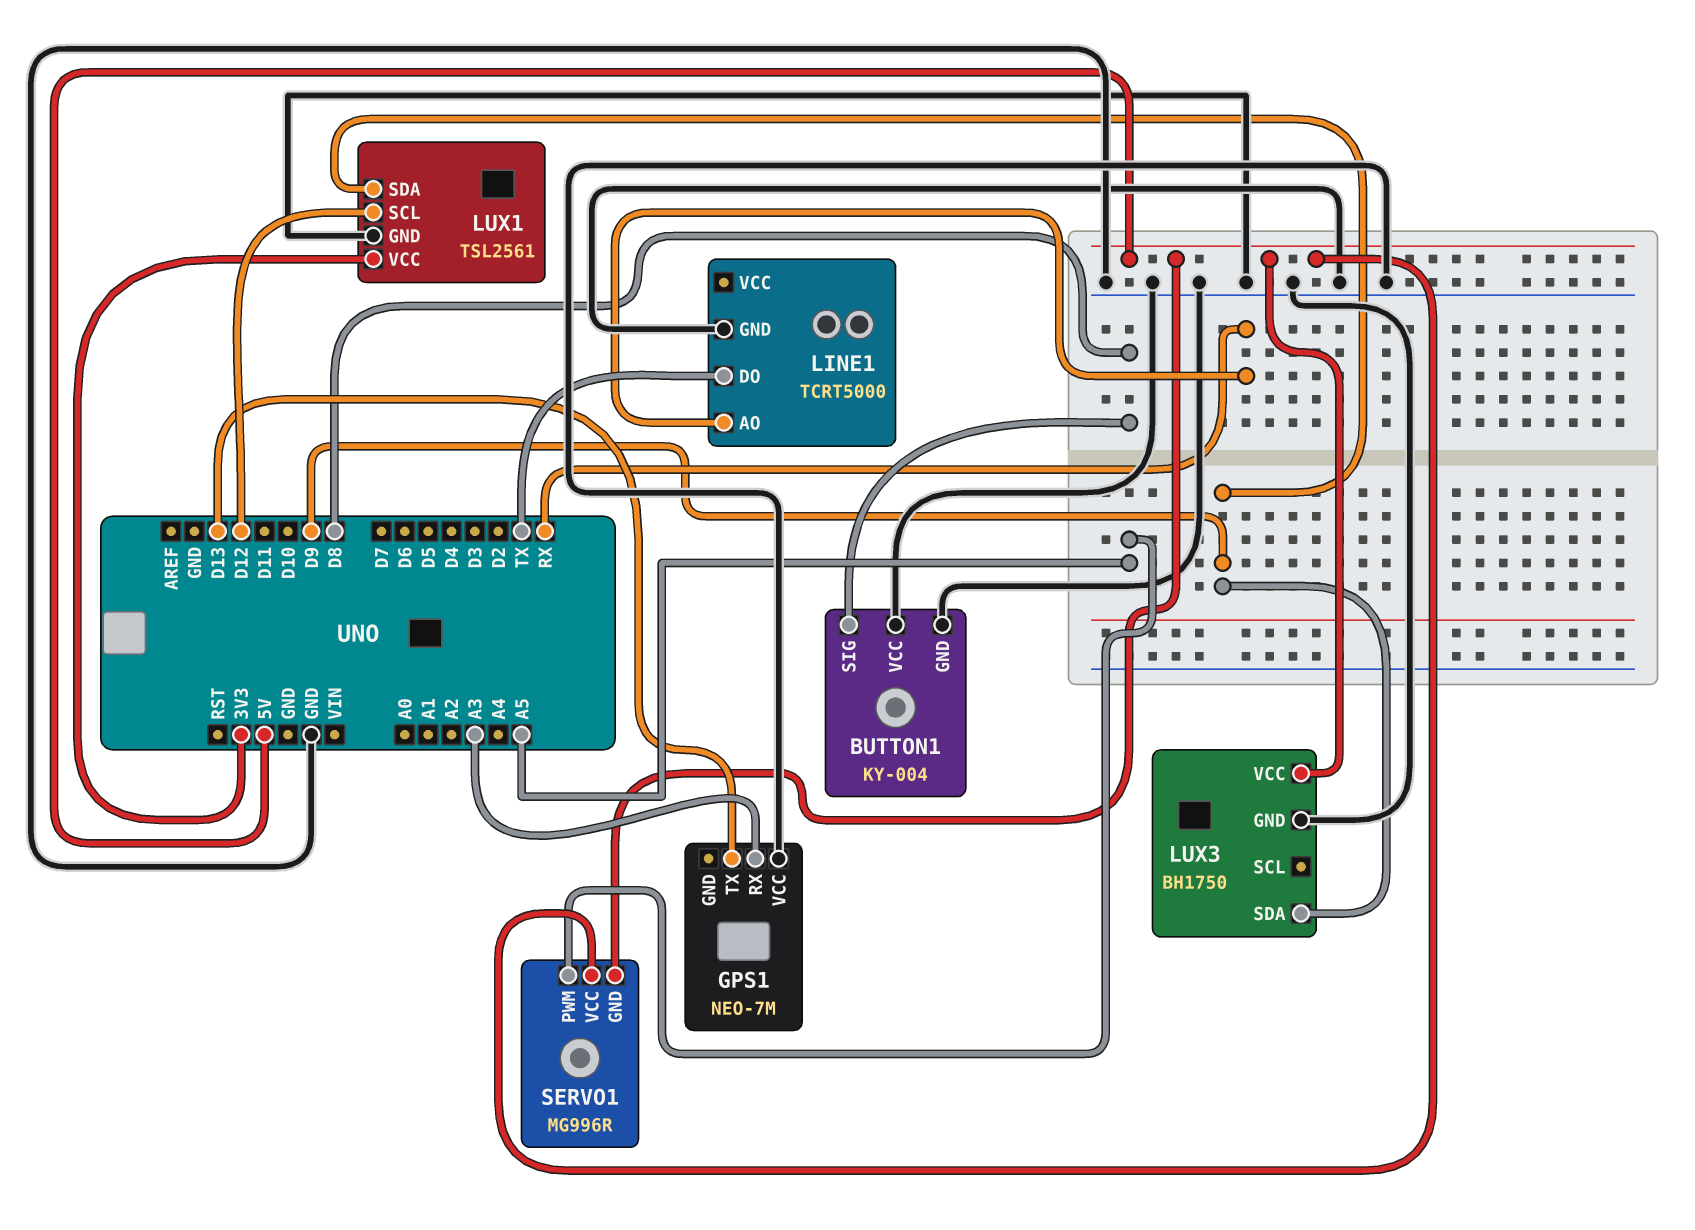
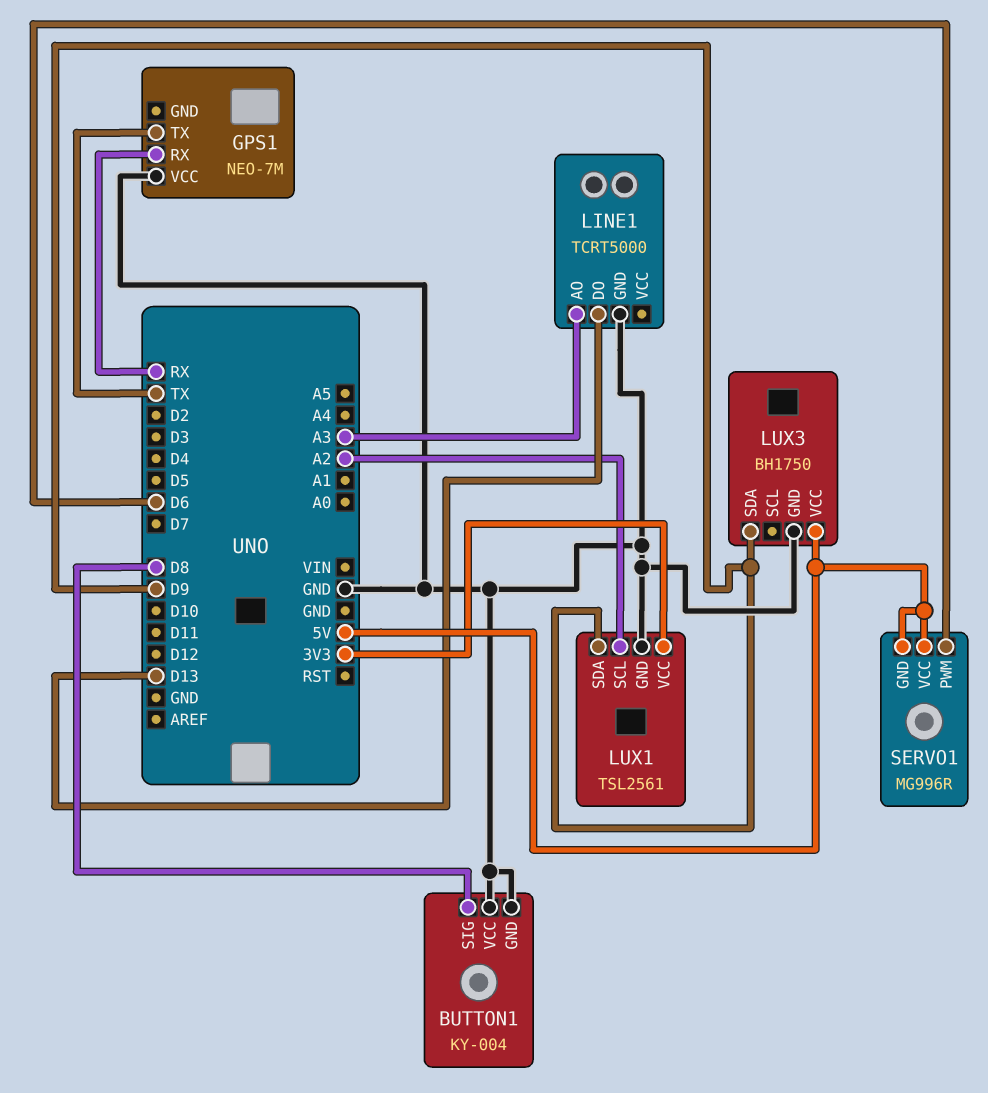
GPS1 pin RX: A3 -> RX
GPS1 pin TX: D13 -> TX
LINE1 pin AO: RX -> A3
LINE1 pin DO: TX -> D13
LUX1 pin SCL: D12 -> A2
SERVO1 pin PWM: A5 -> D6

